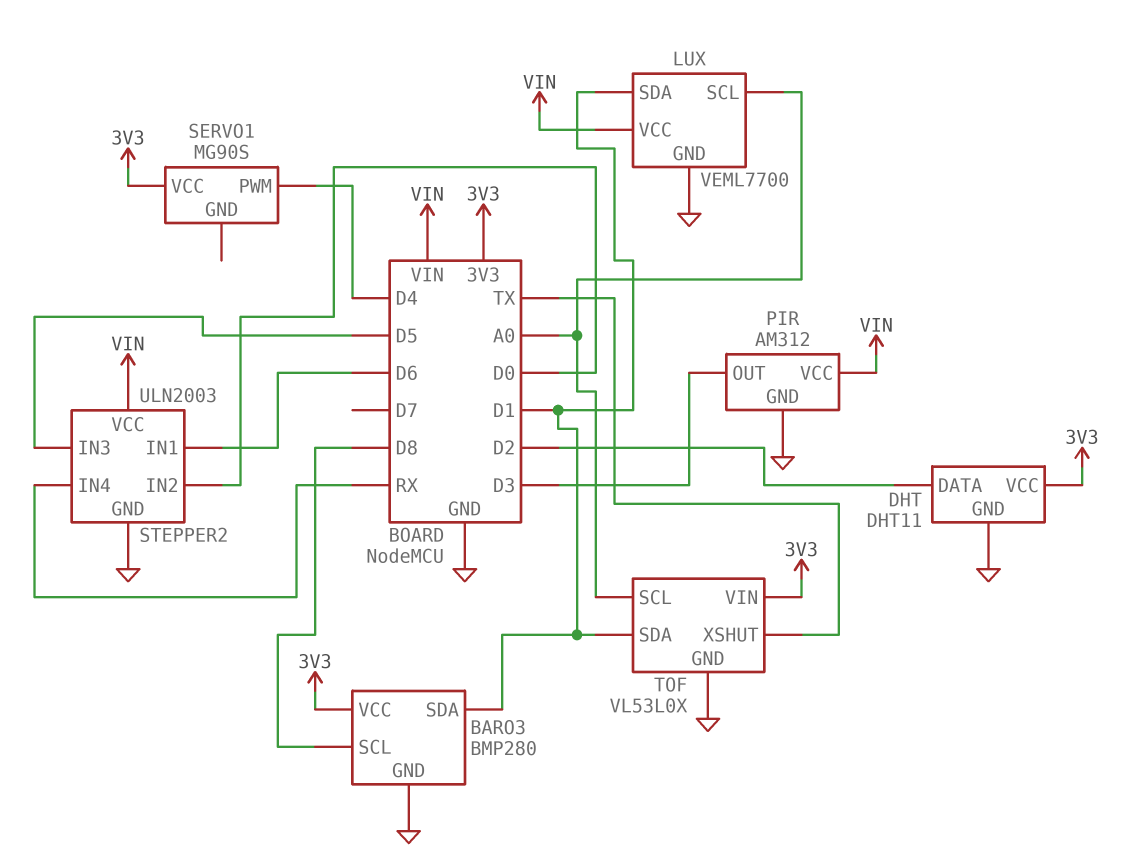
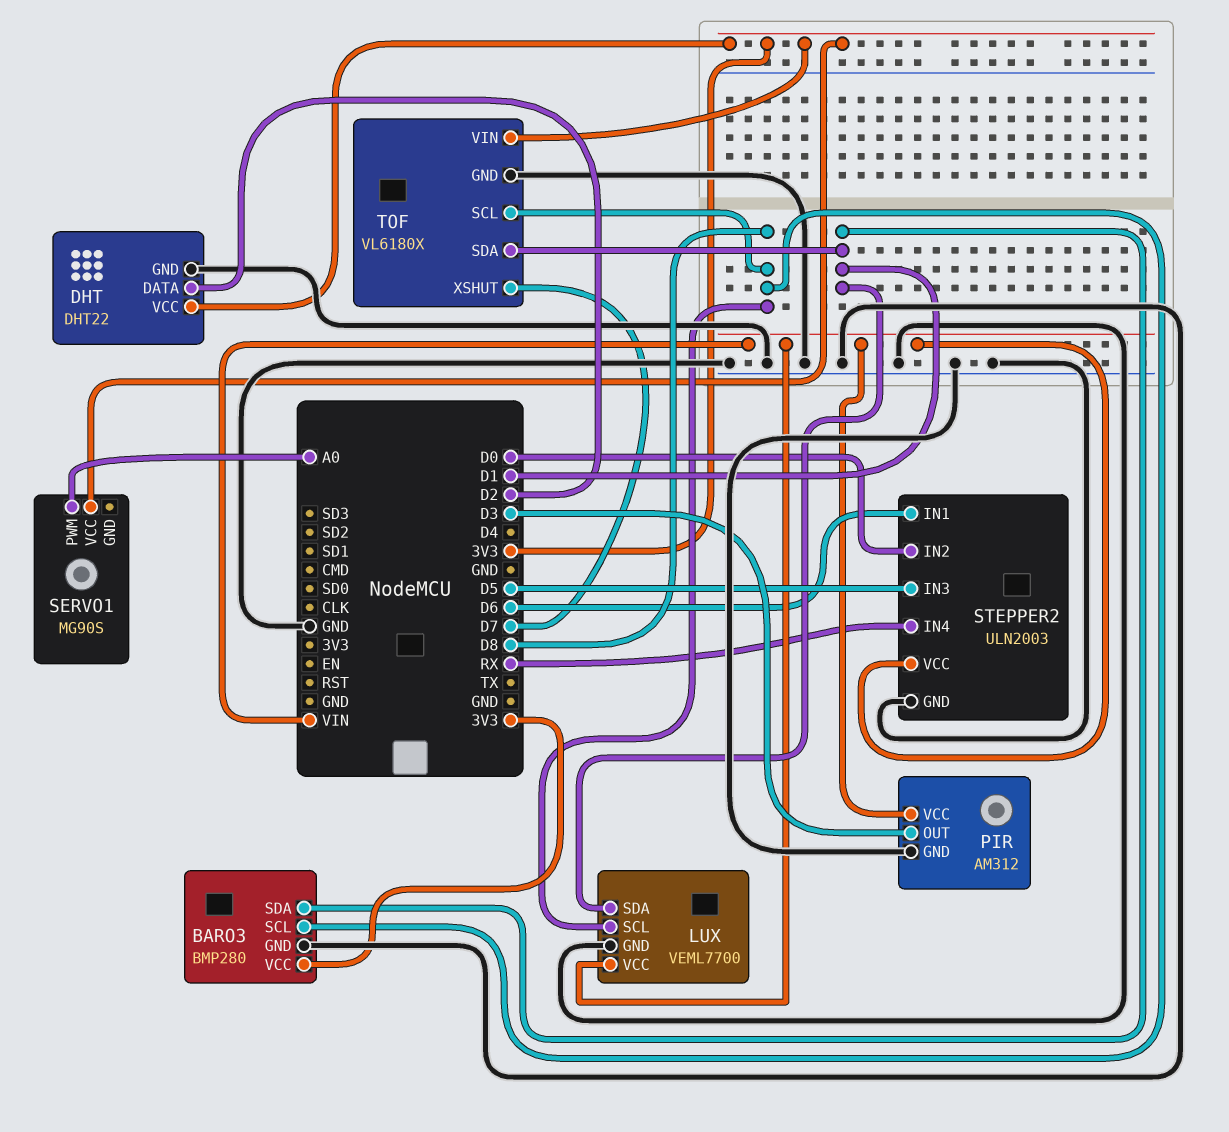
DHT: DHT11 -> DHT22
LUX pin SCL: A0 -> D8
SERVO1 pin PWM: D4 -> A0
TOF: VL53L0X -> VL6180X
TOF pin SCL: A0 -> D8
TOF pin XSHUT: TX -> D7

